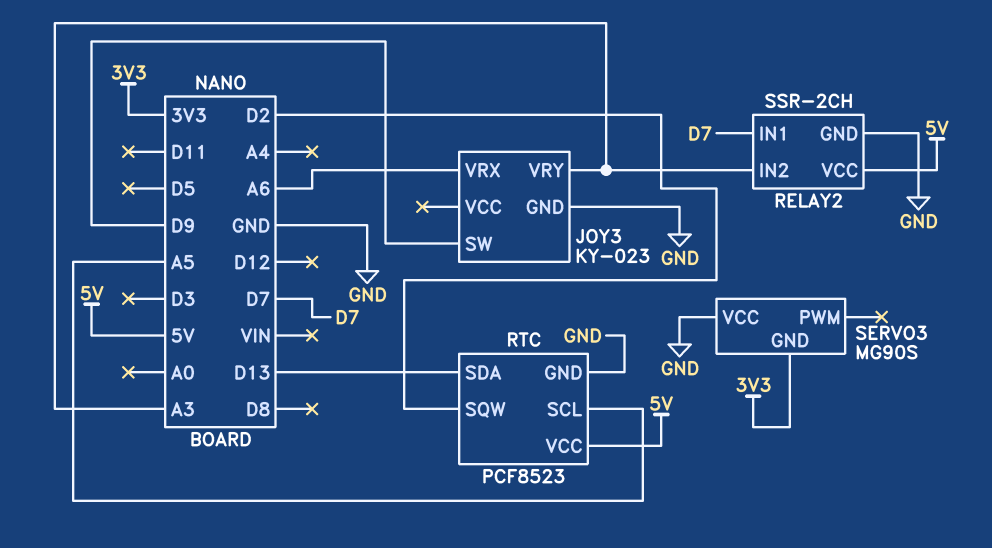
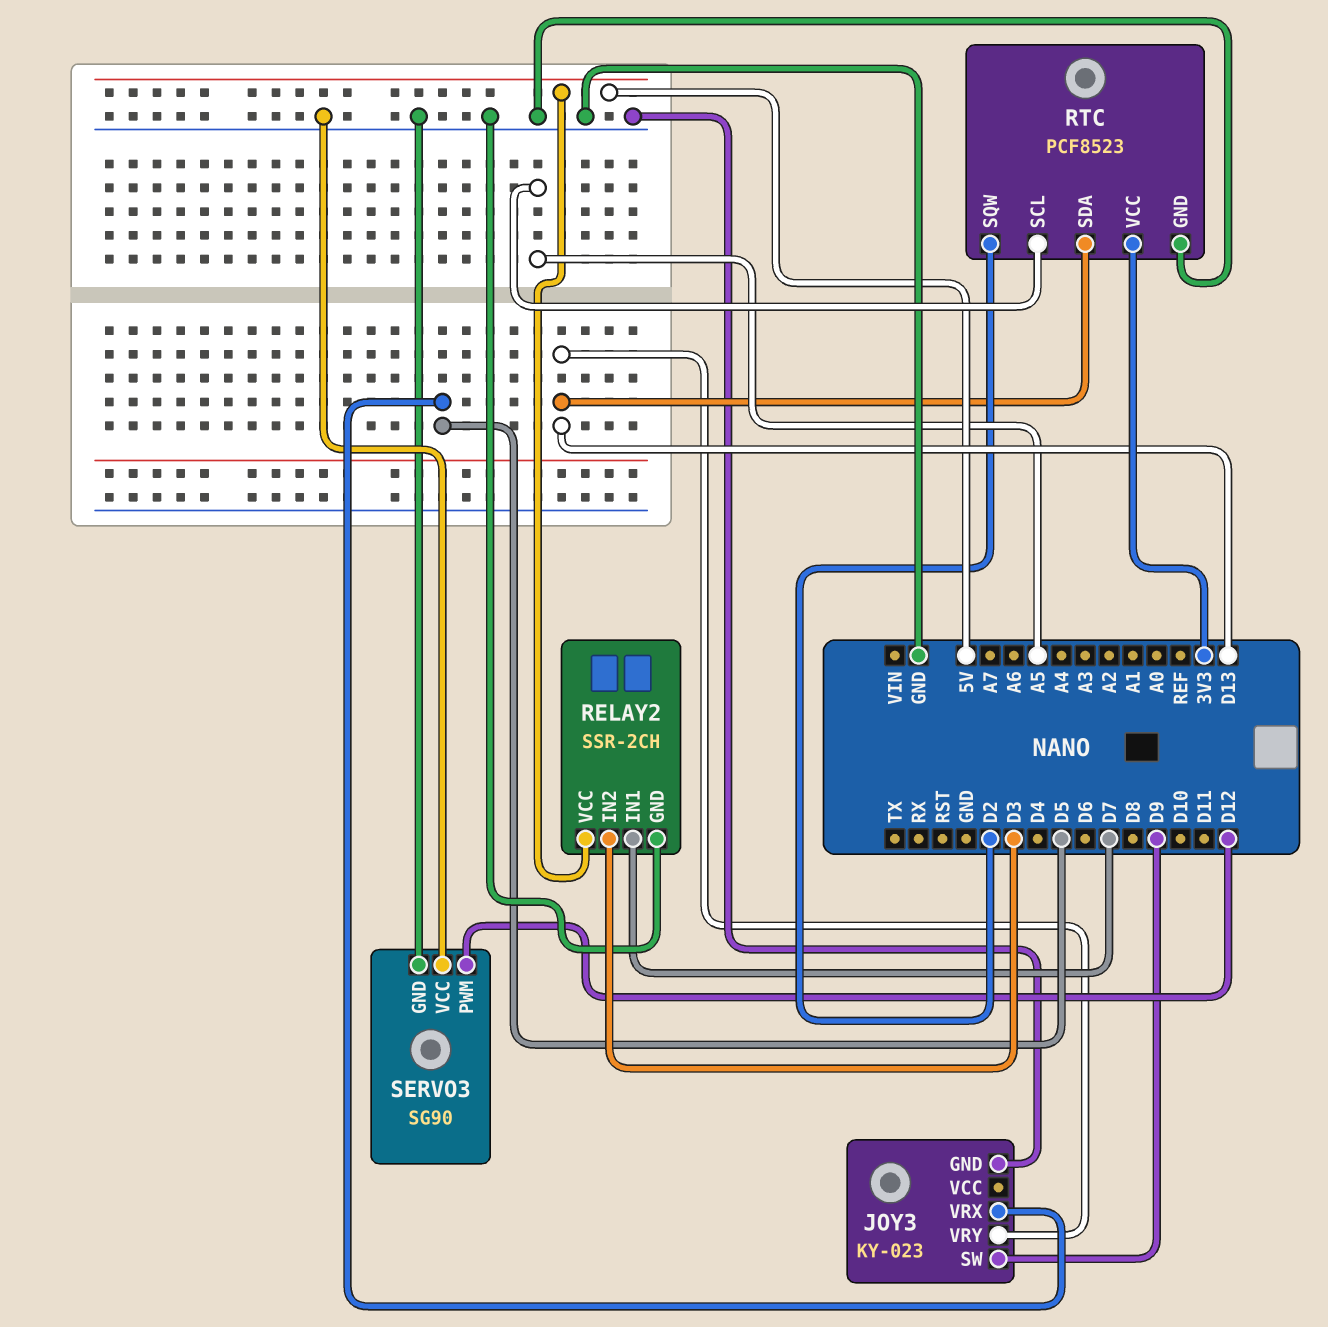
JOY3 pin VRX: A6 -> D5
JOY3 pin VRY: A3 -> D13
RELAY2 pin IN2: A3 -> D3
RTC pin VCC: 5V -> 3V3
SERVO3: MG90S -> SG90
SERVO3 pin GND: 3V3 -> GND
SERVO3 pin PWM: none -> D12

